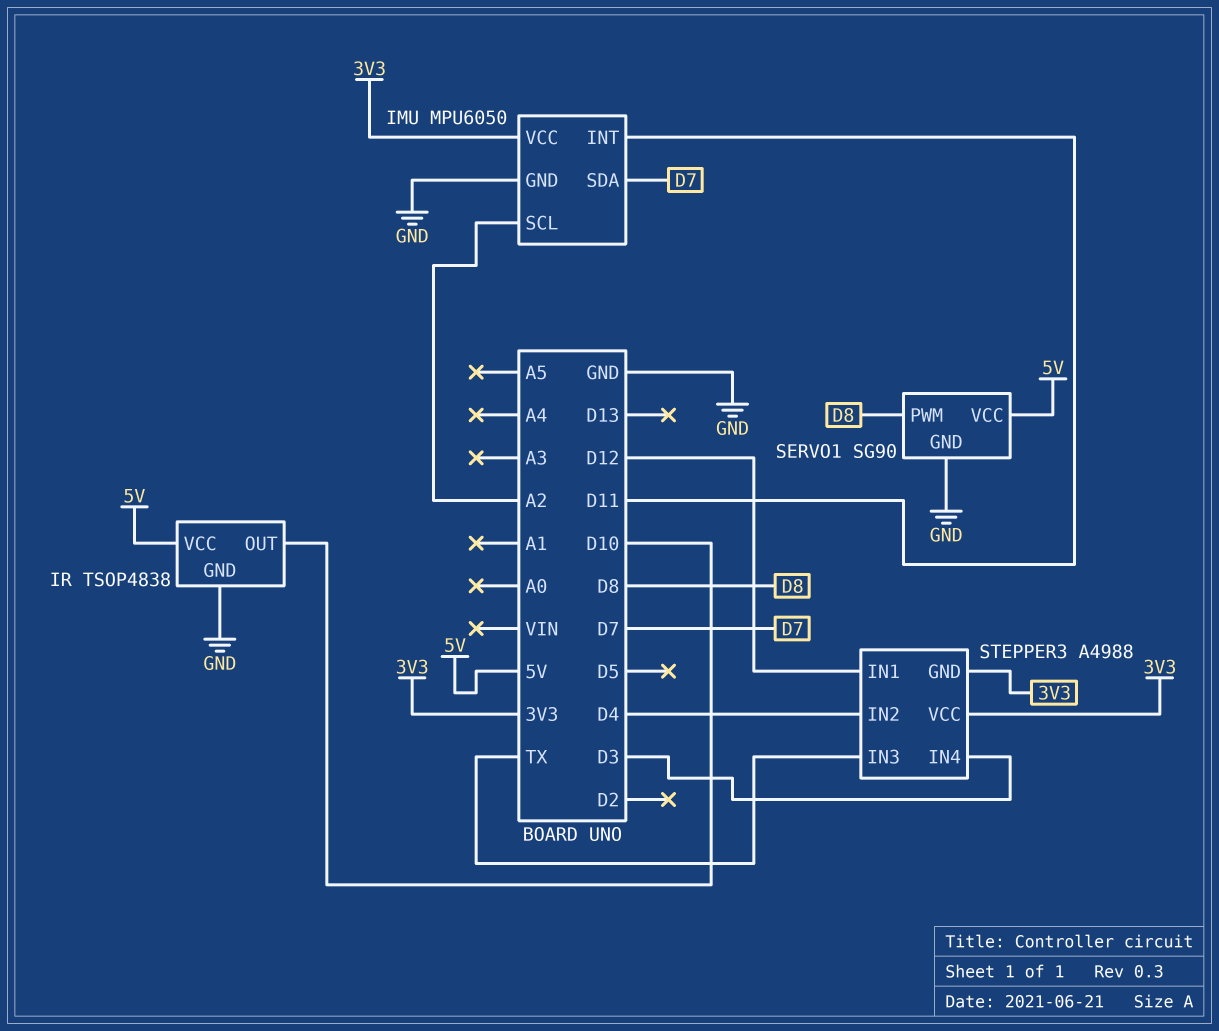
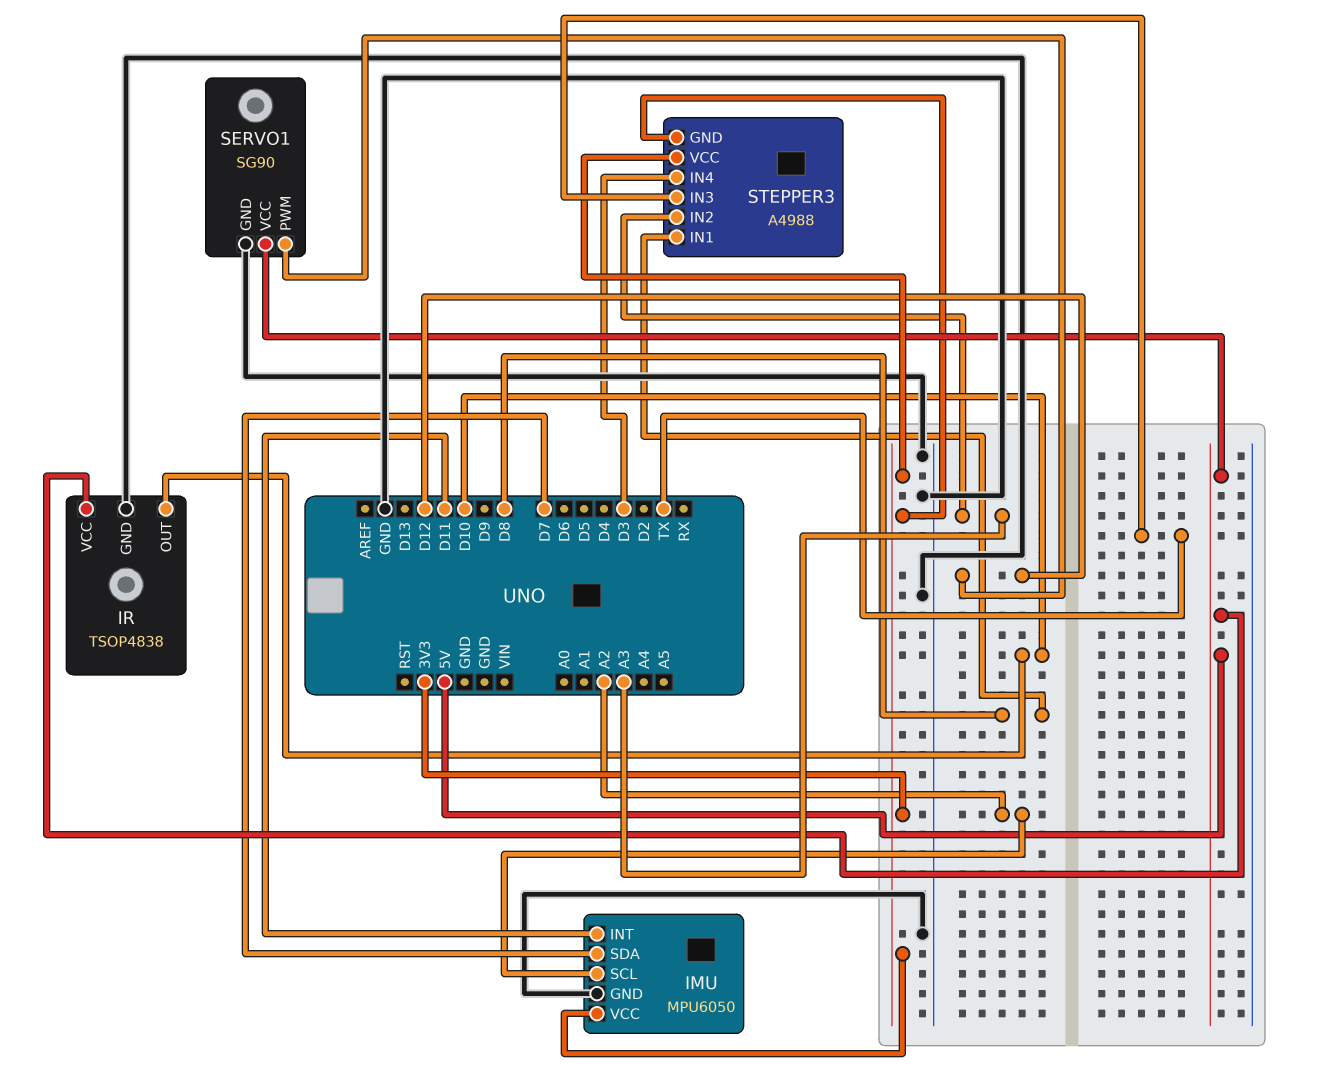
SERVO1 pin PWM: D8 -> D12
STEPPER3 pin IN1: D12 -> D8
STEPPER3 pin IN2: D4 -> A3

